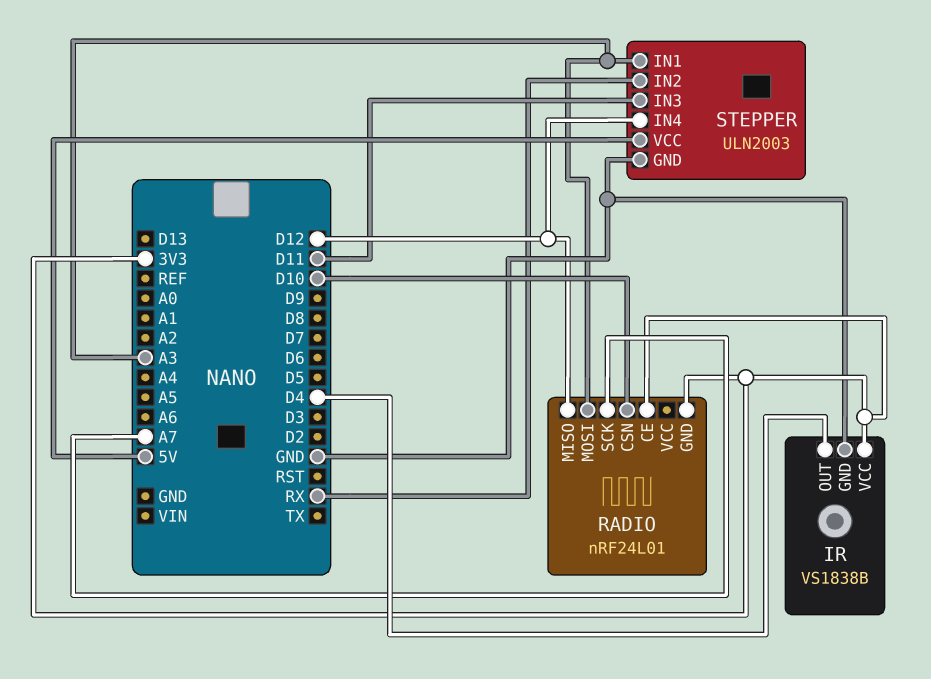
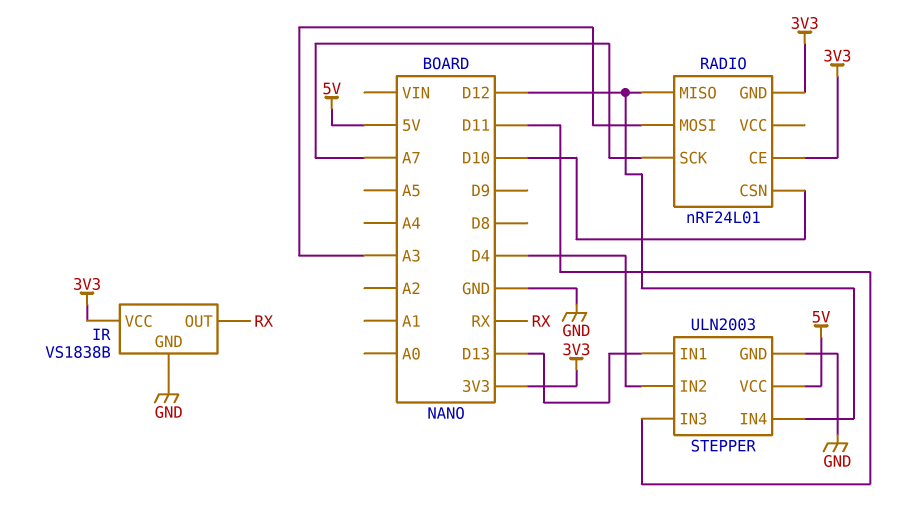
IR pin OUT: D4 -> RX
STEPPER pin IN1: A3 -> D13
STEPPER pin IN2: RX -> D4

